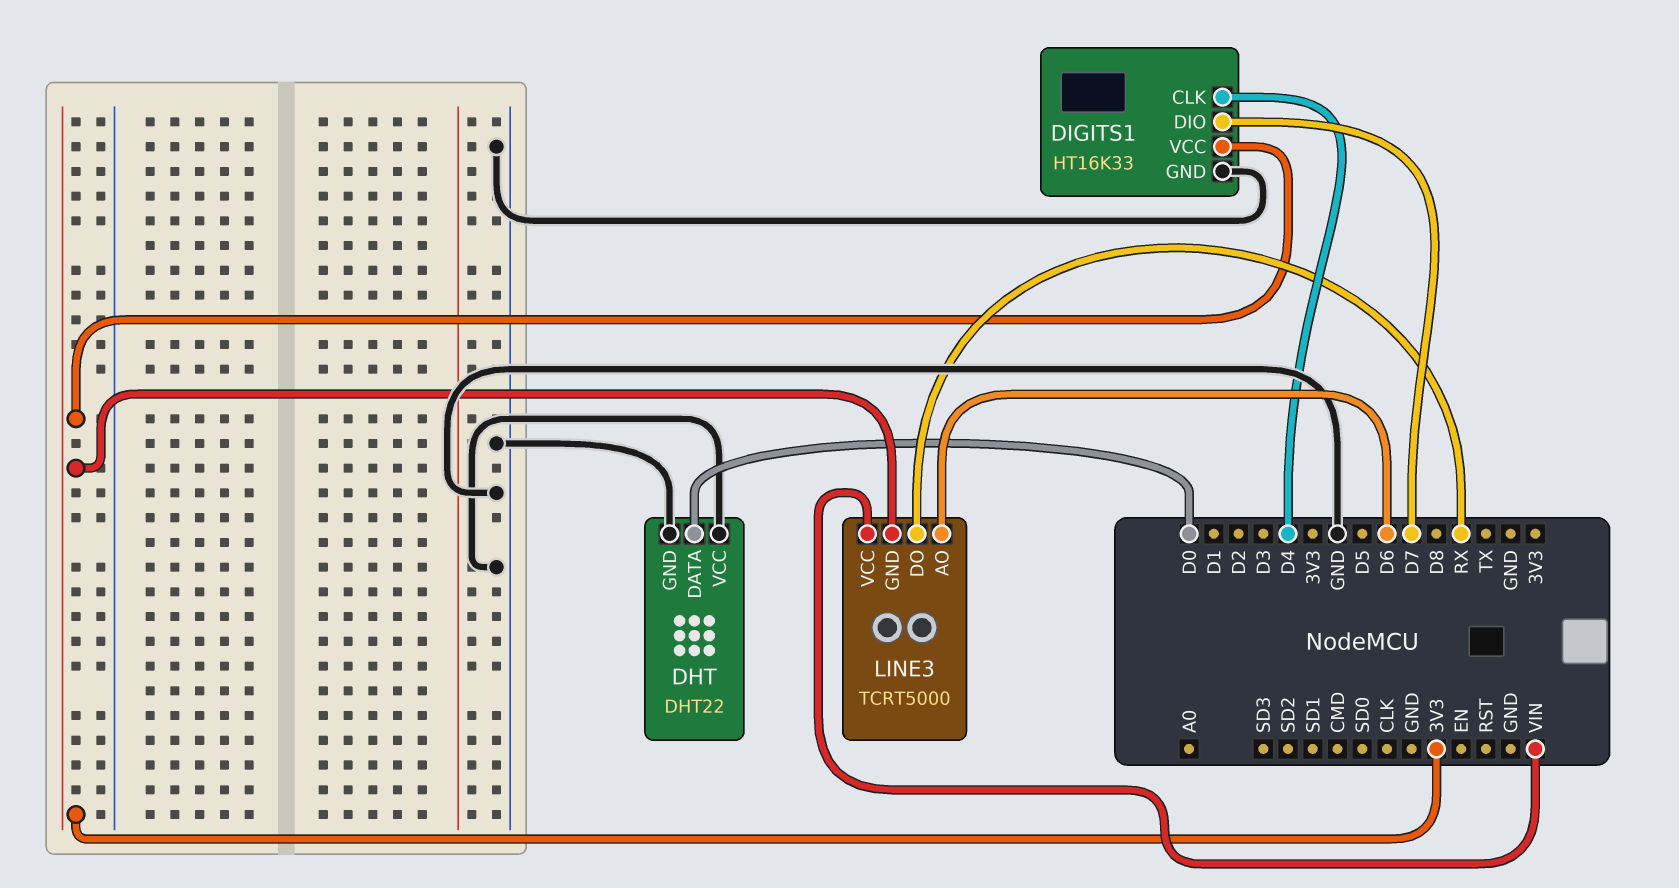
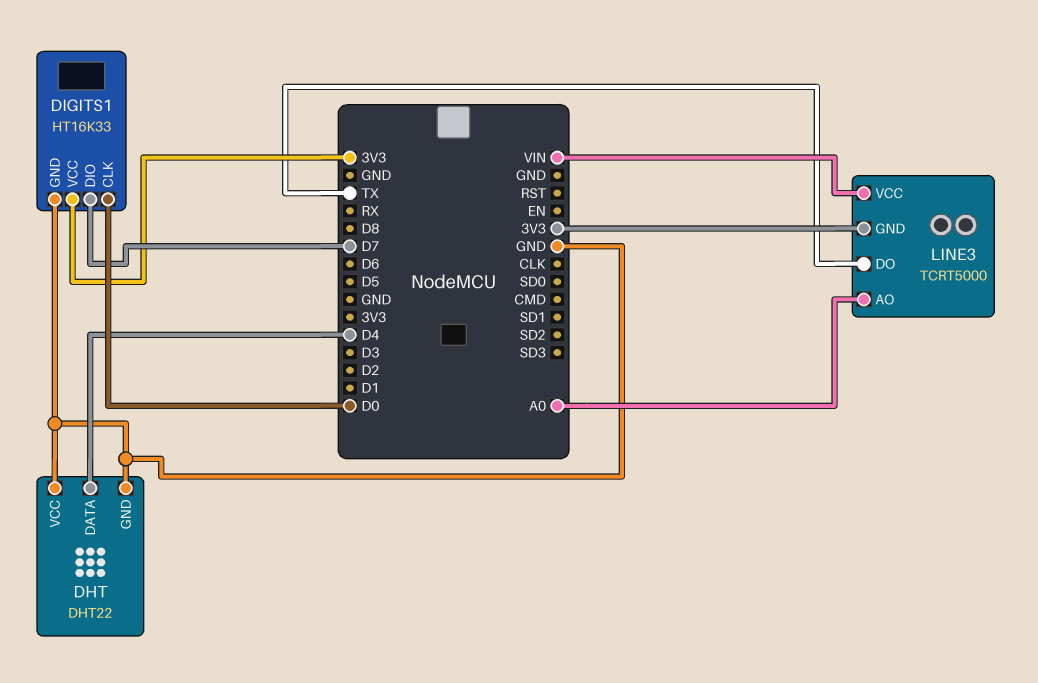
DHT pin DATA: D0 -> D4
DIGITS1 pin CLK: D4 -> D0
LINE3 pin AO: D6 -> A0
LINE3 pin DO: RX -> TX

